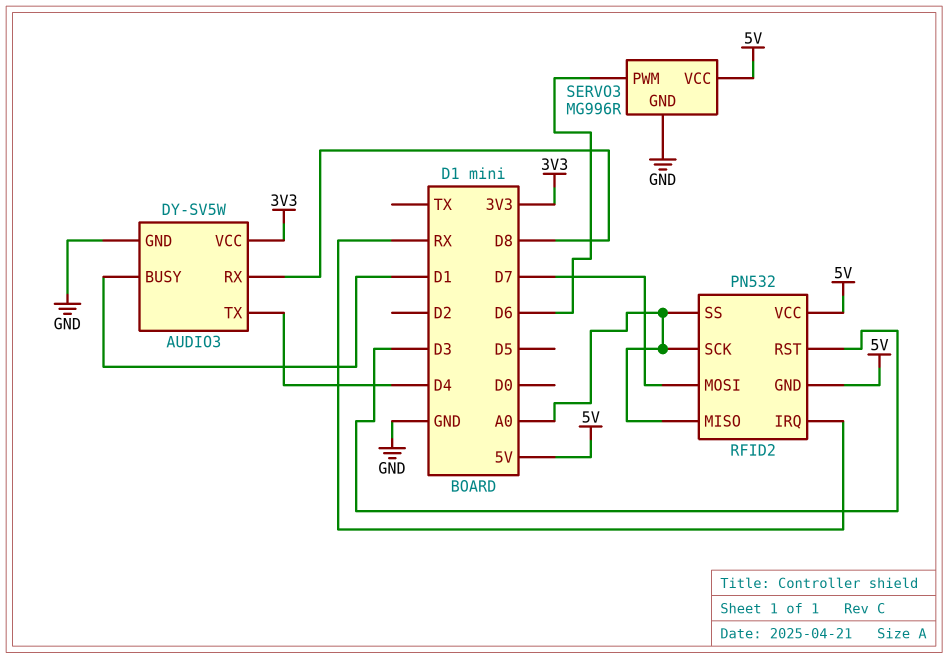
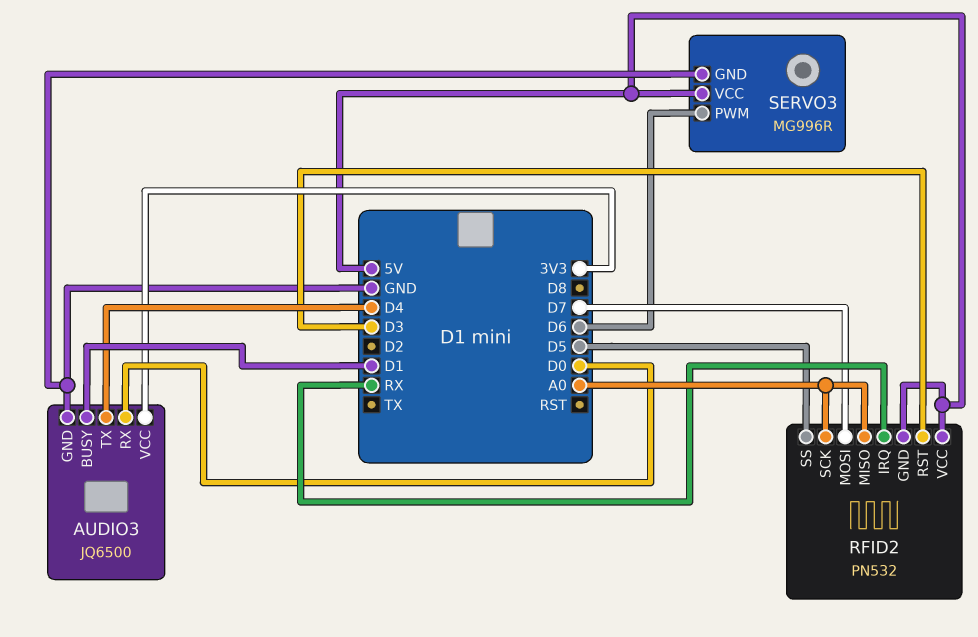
AUDIO3: DY-SV5W -> JQ6500
AUDIO3 pin RX: D8 -> D0
RFID2 pin SS: A0 -> D5

